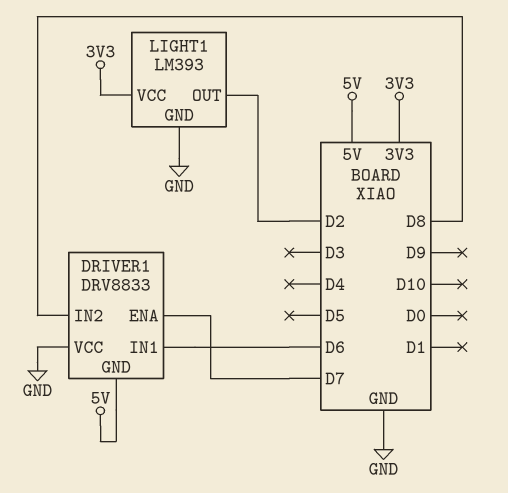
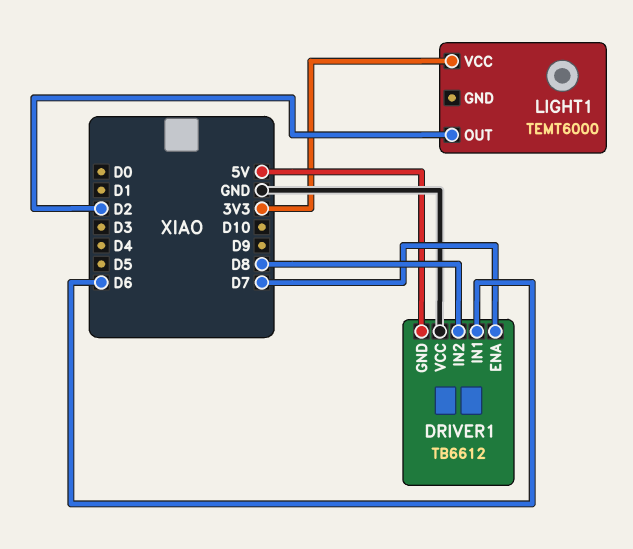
DRIVER1: DRV8833 -> TB6612
LIGHT1: LM393 -> TEMT6000
LIGHT1 pin GND: GND -> none

